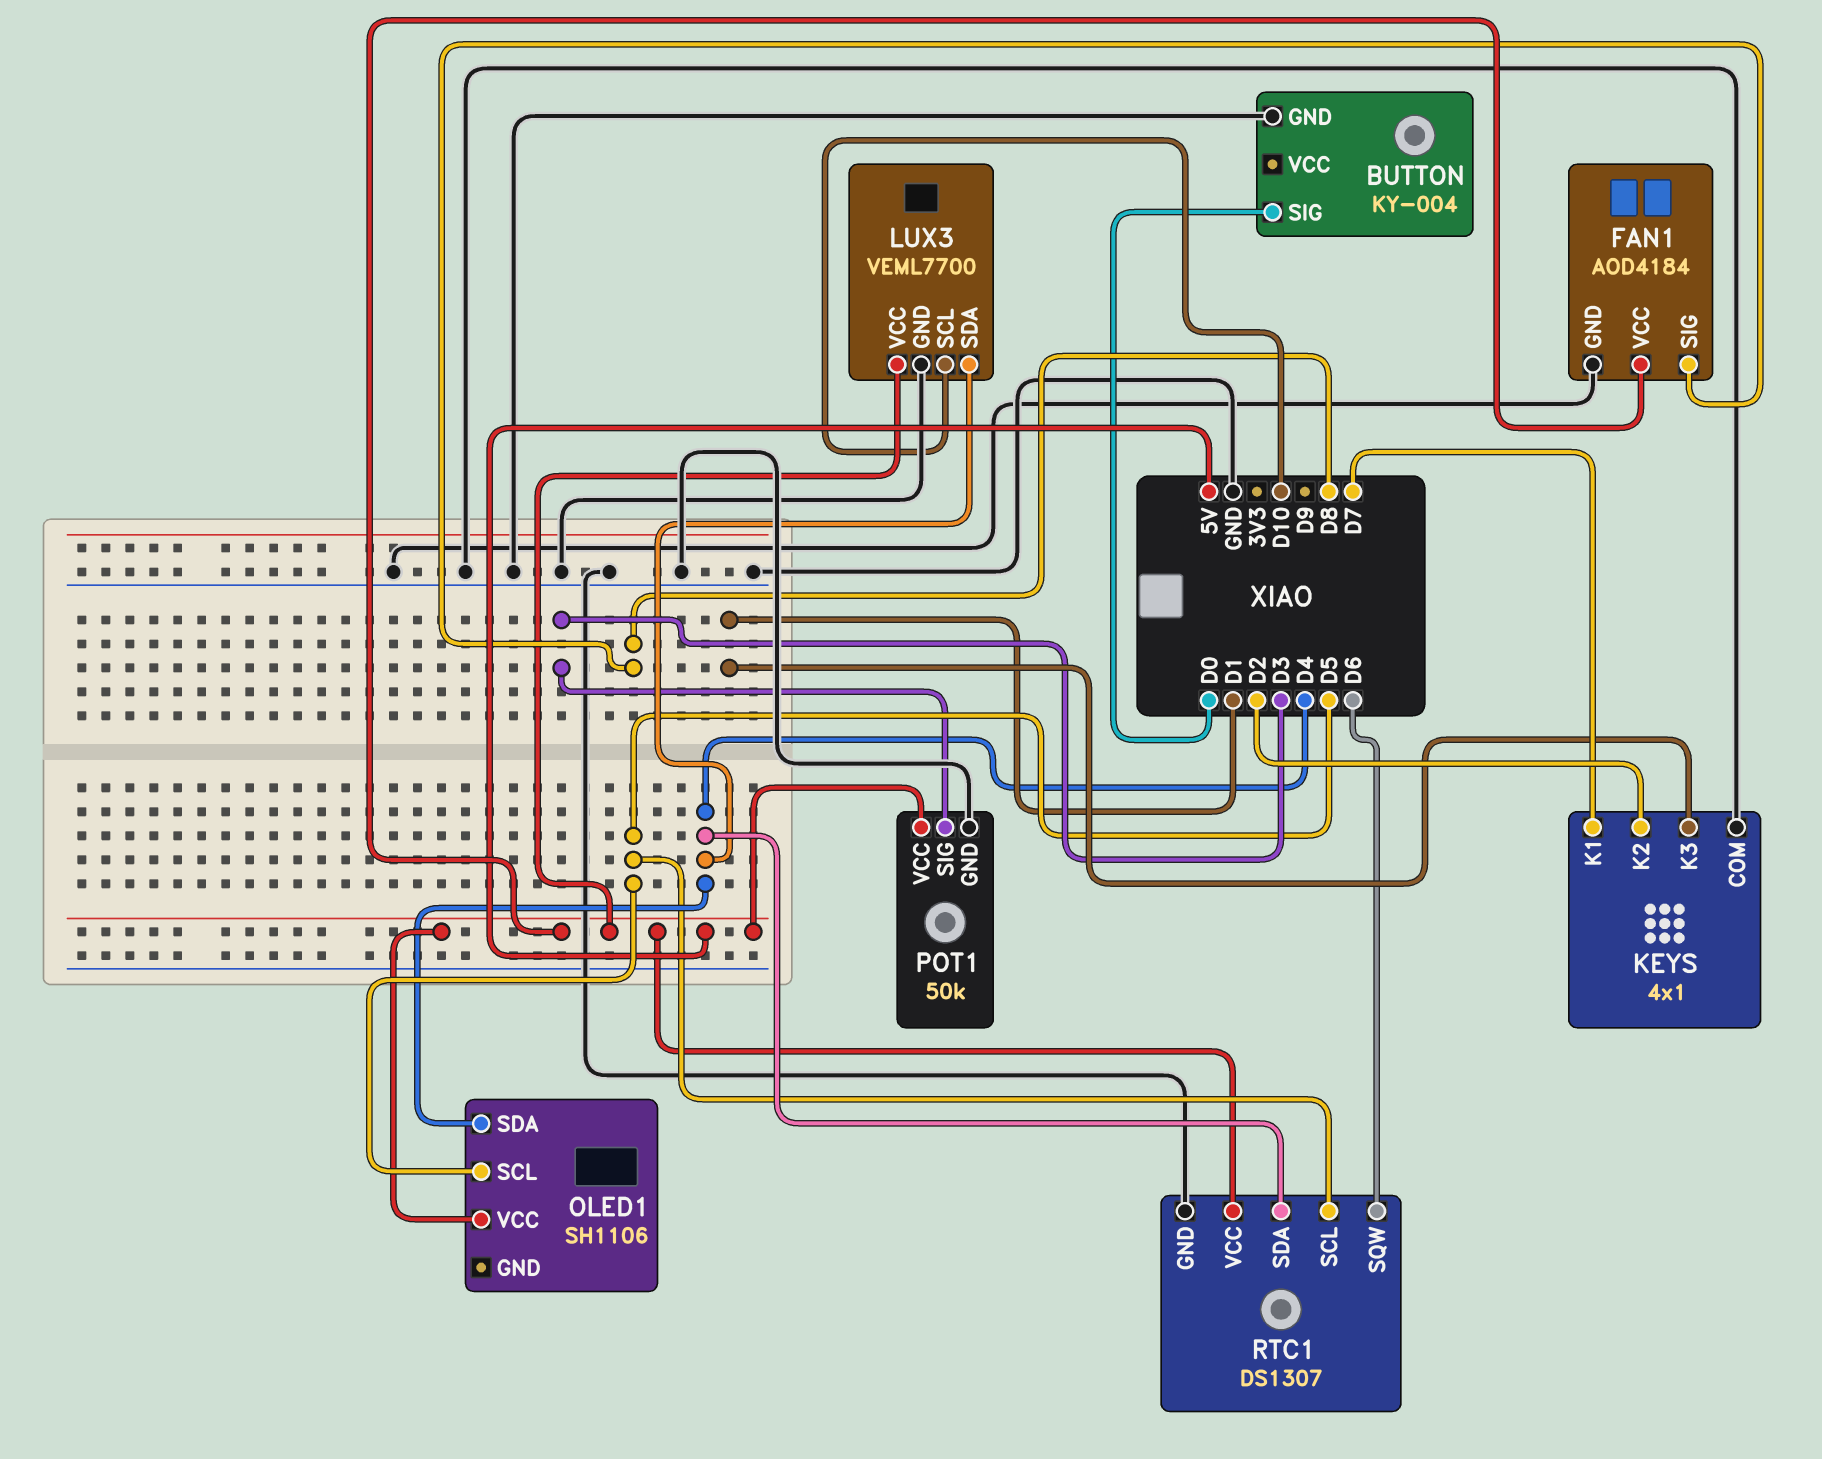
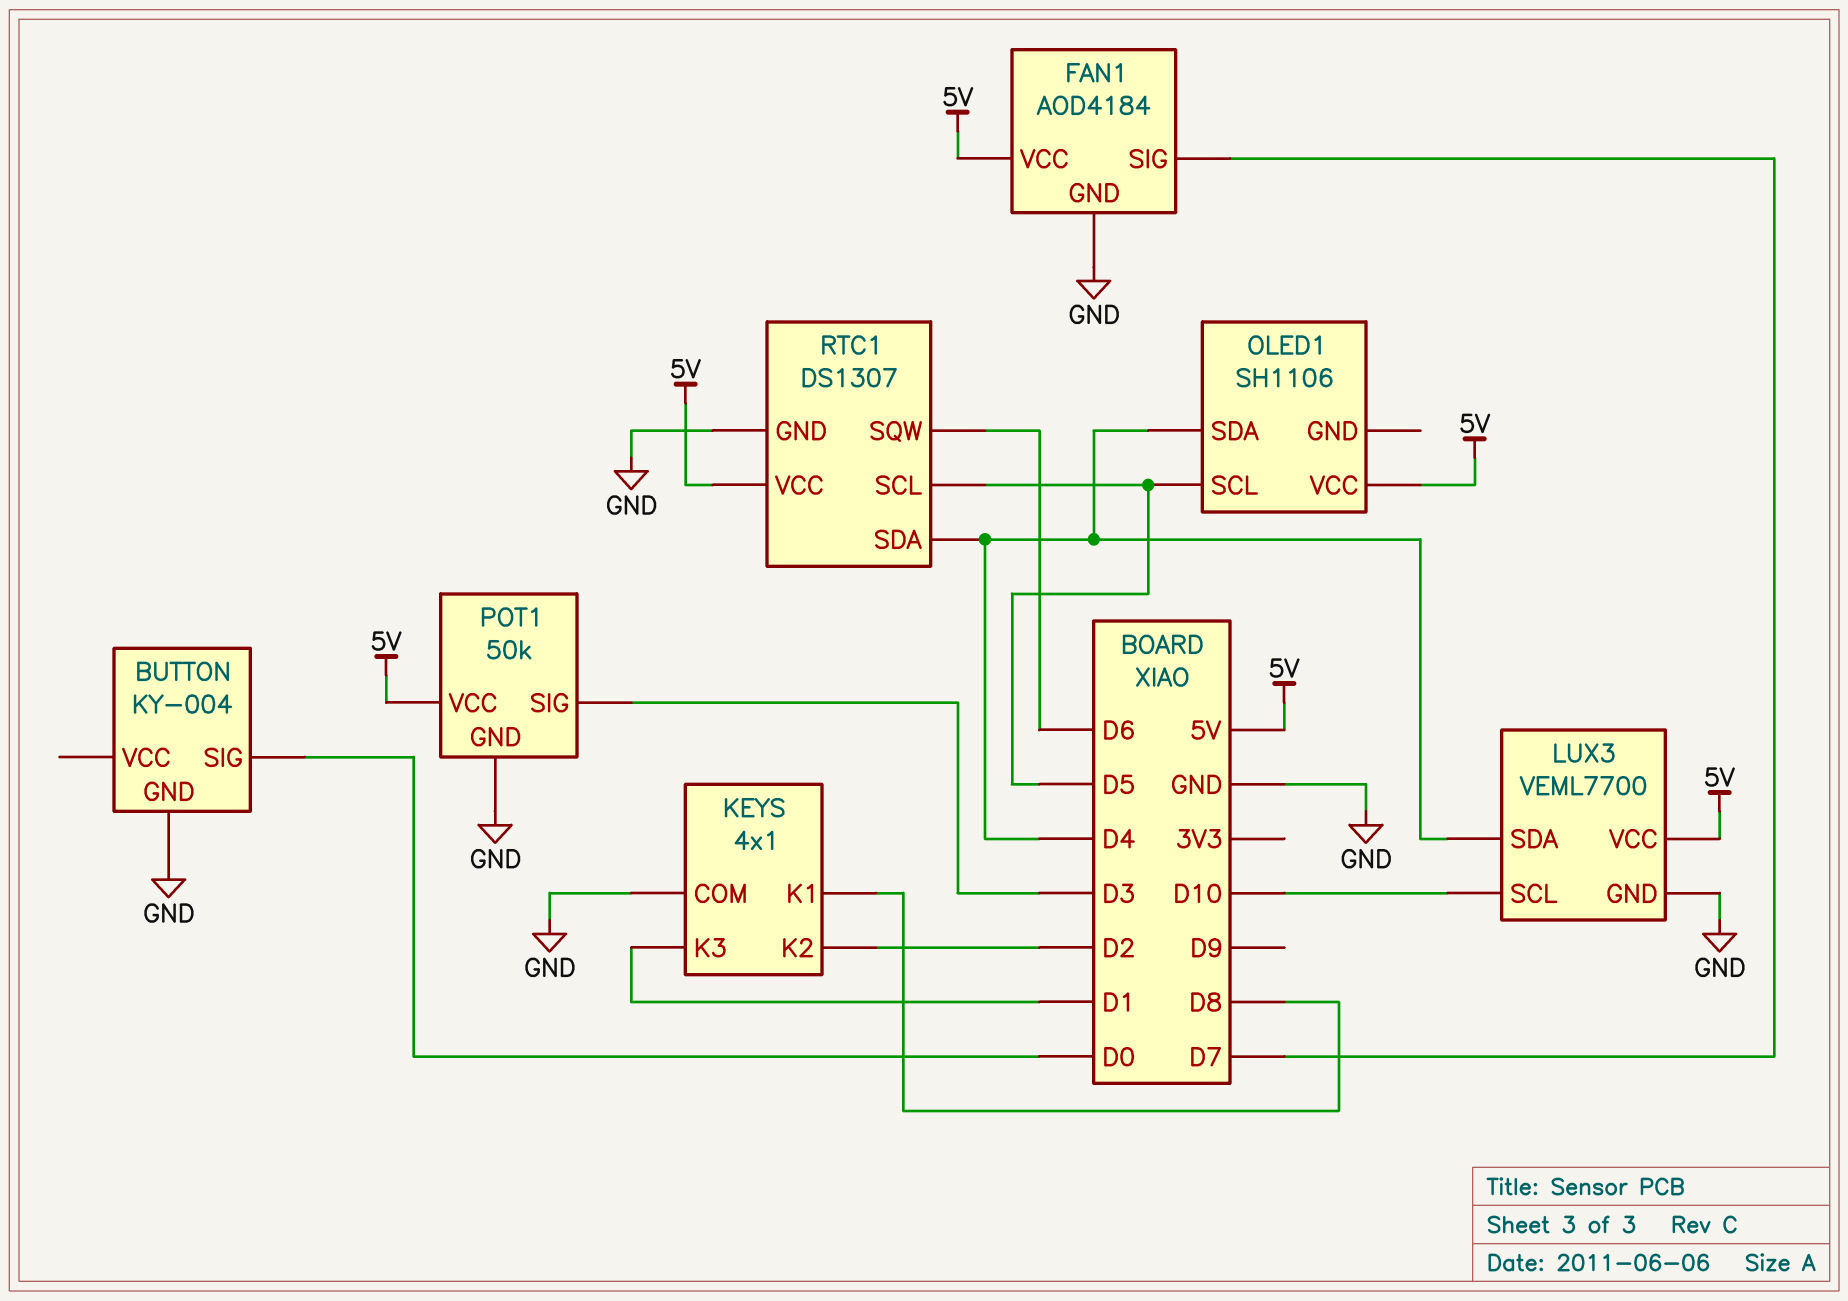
FAN1 pin SIG: D8 -> D7
KEYS pin K1: D7 -> D8

